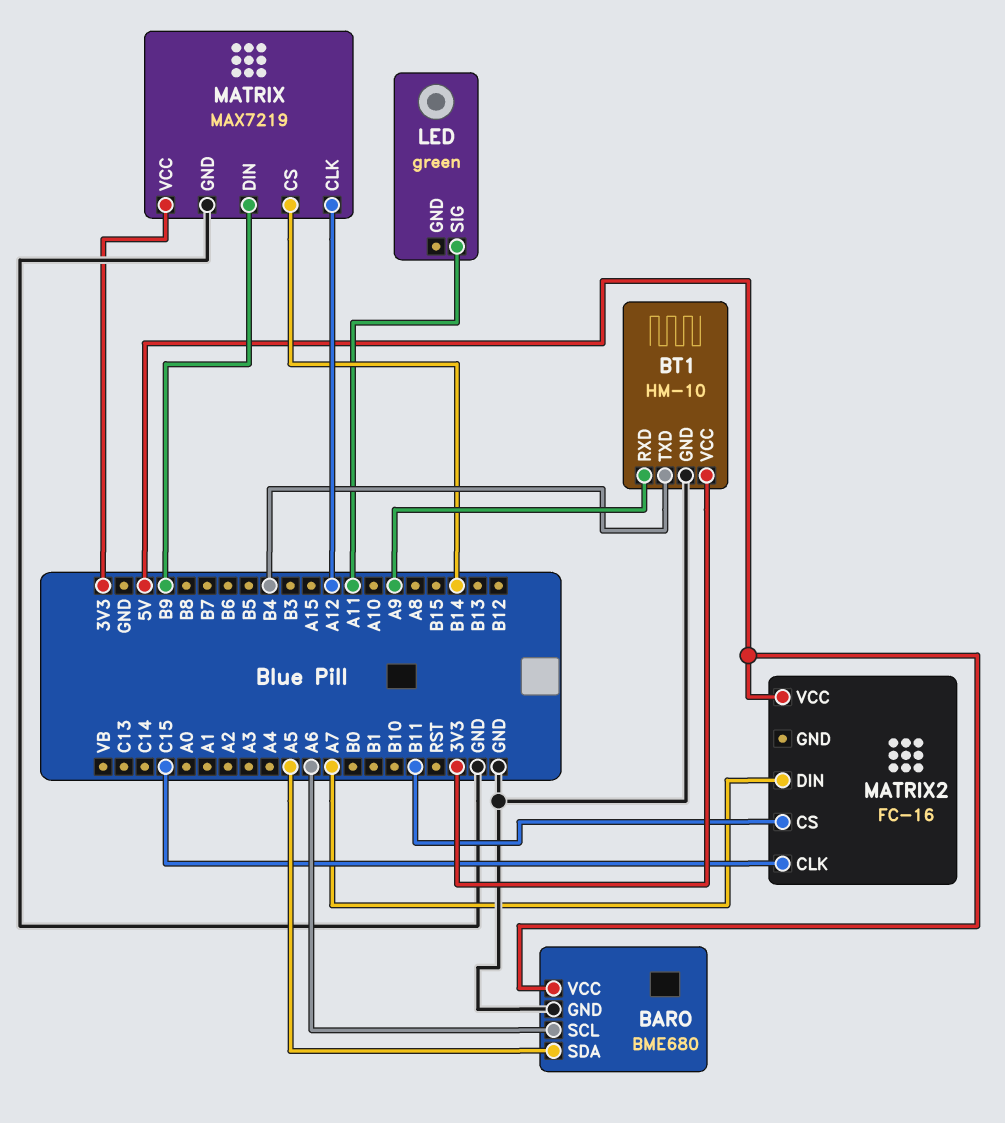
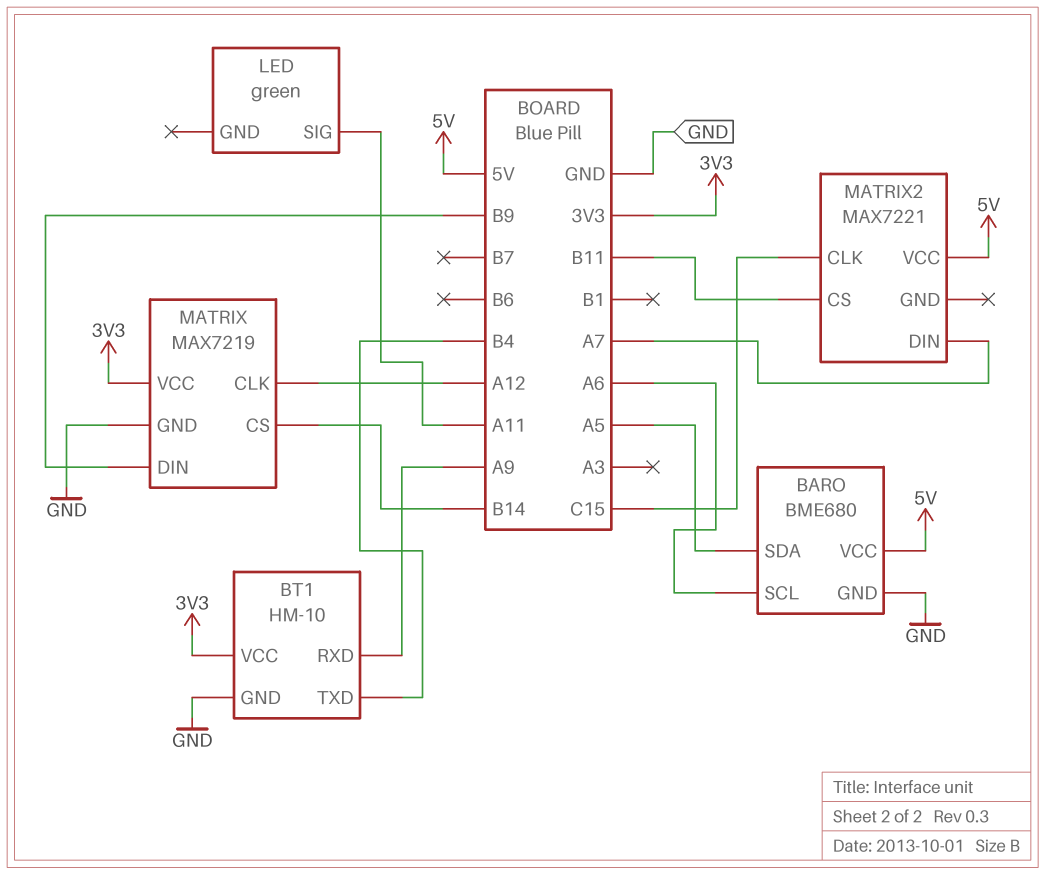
MATRIX2: FC-16 -> MAX7221

